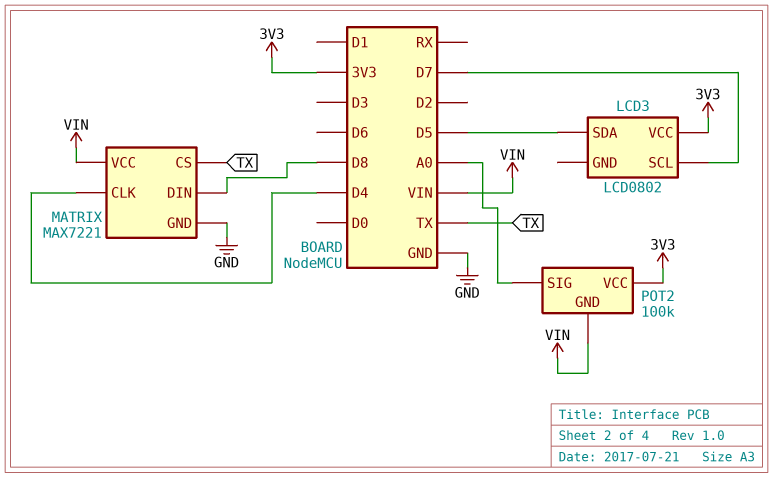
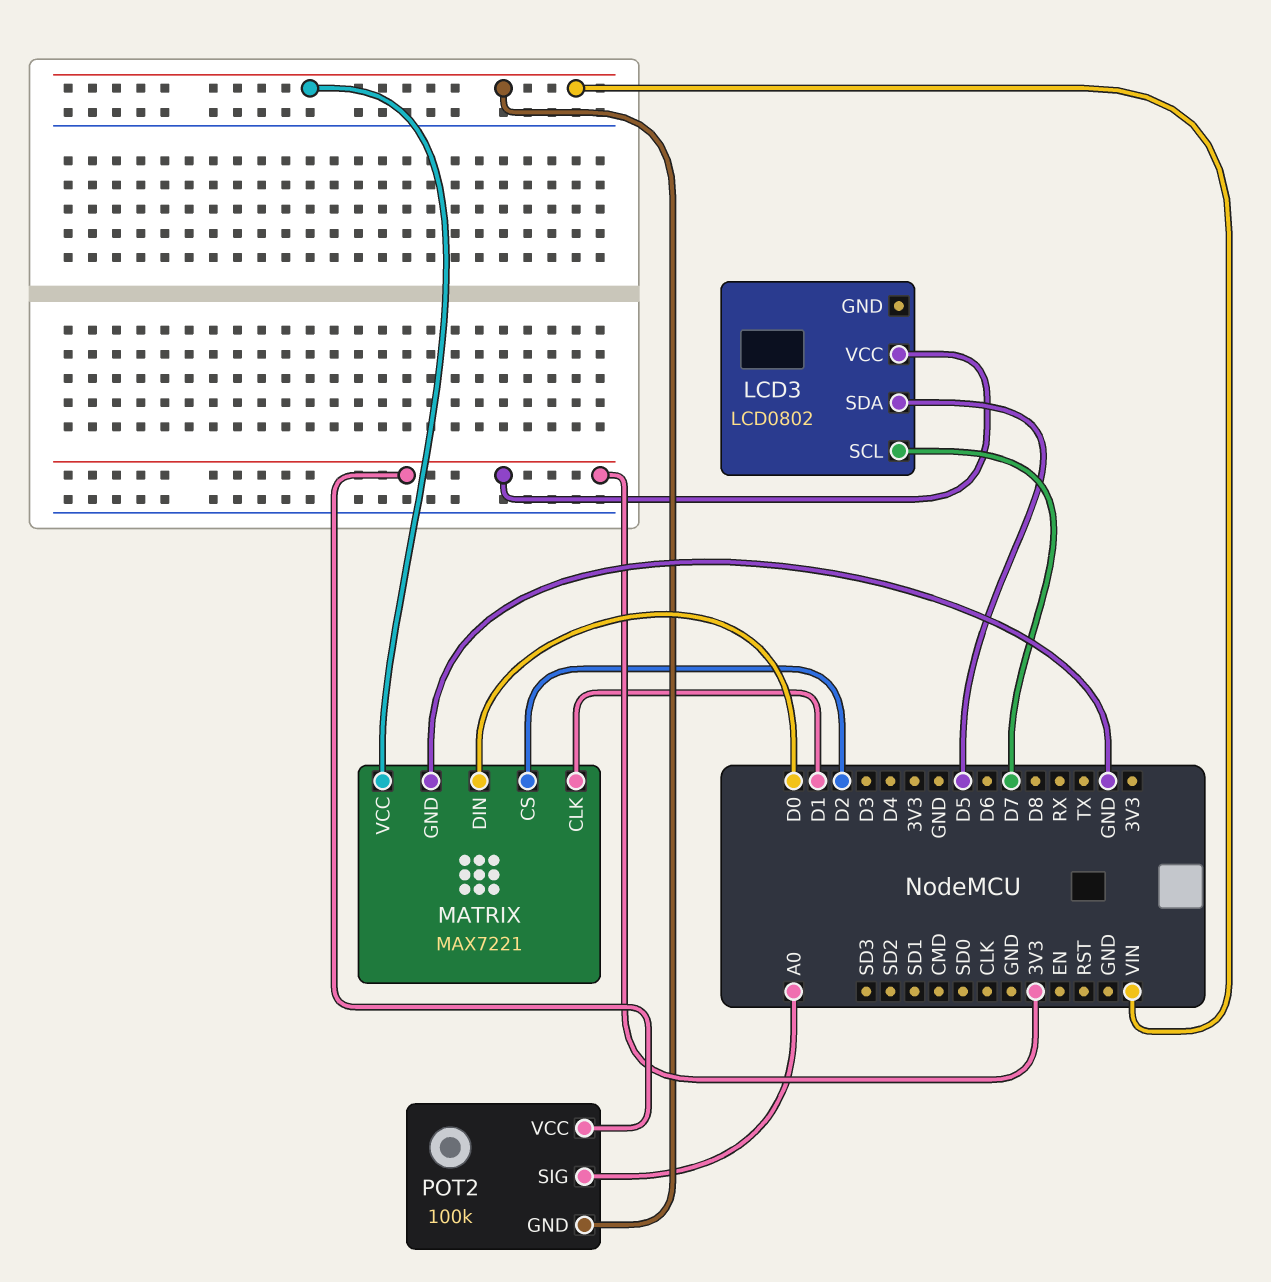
MATRIX pin CLK: D4 -> D1
MATRIX pin CS: TX -> D2
MATRIX pin DIN: D8 -> D0

